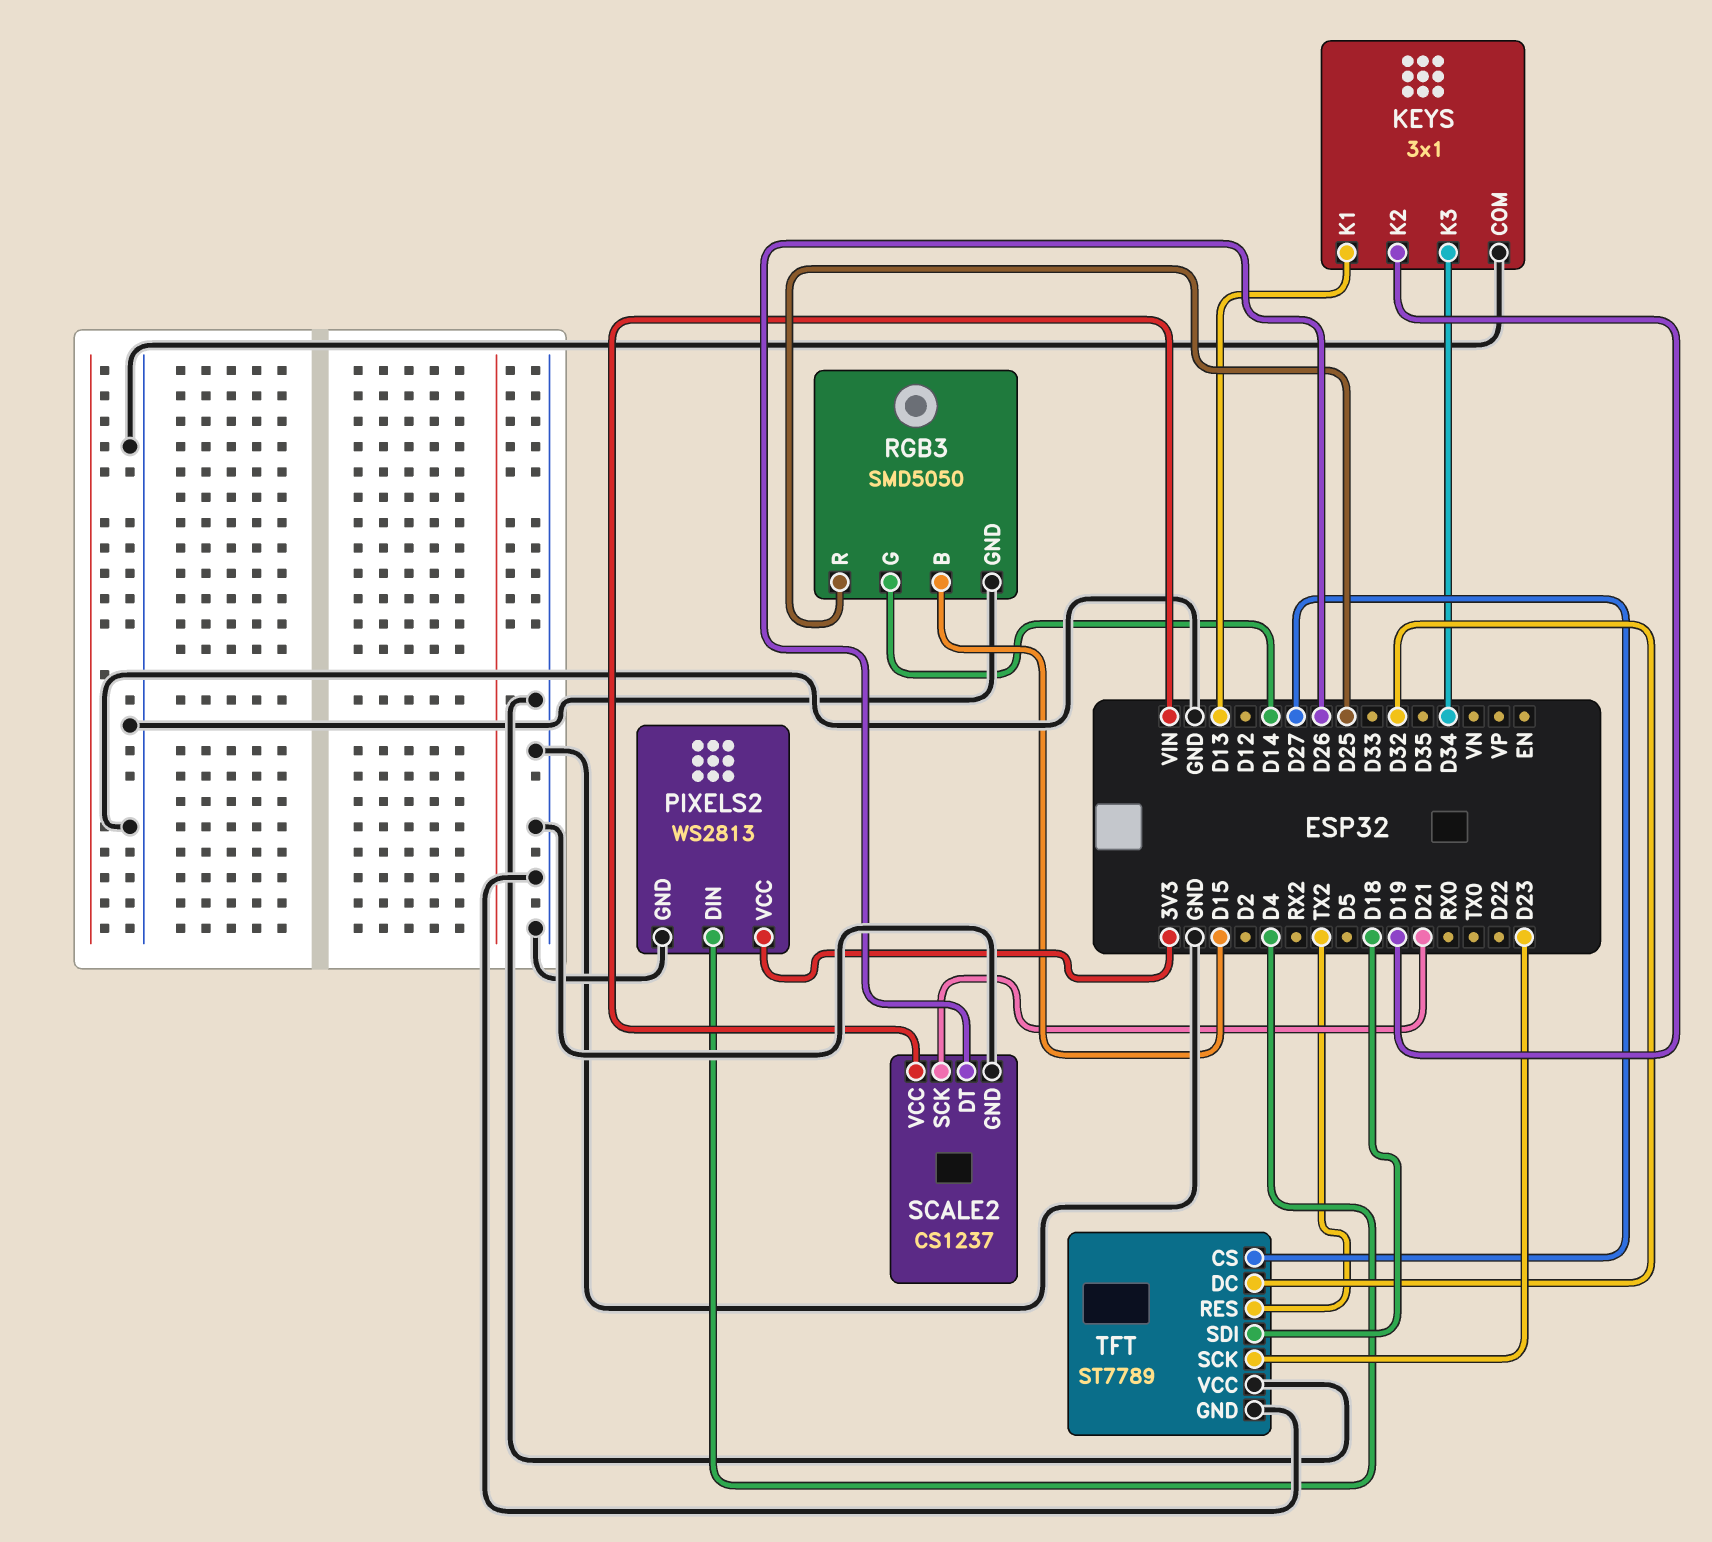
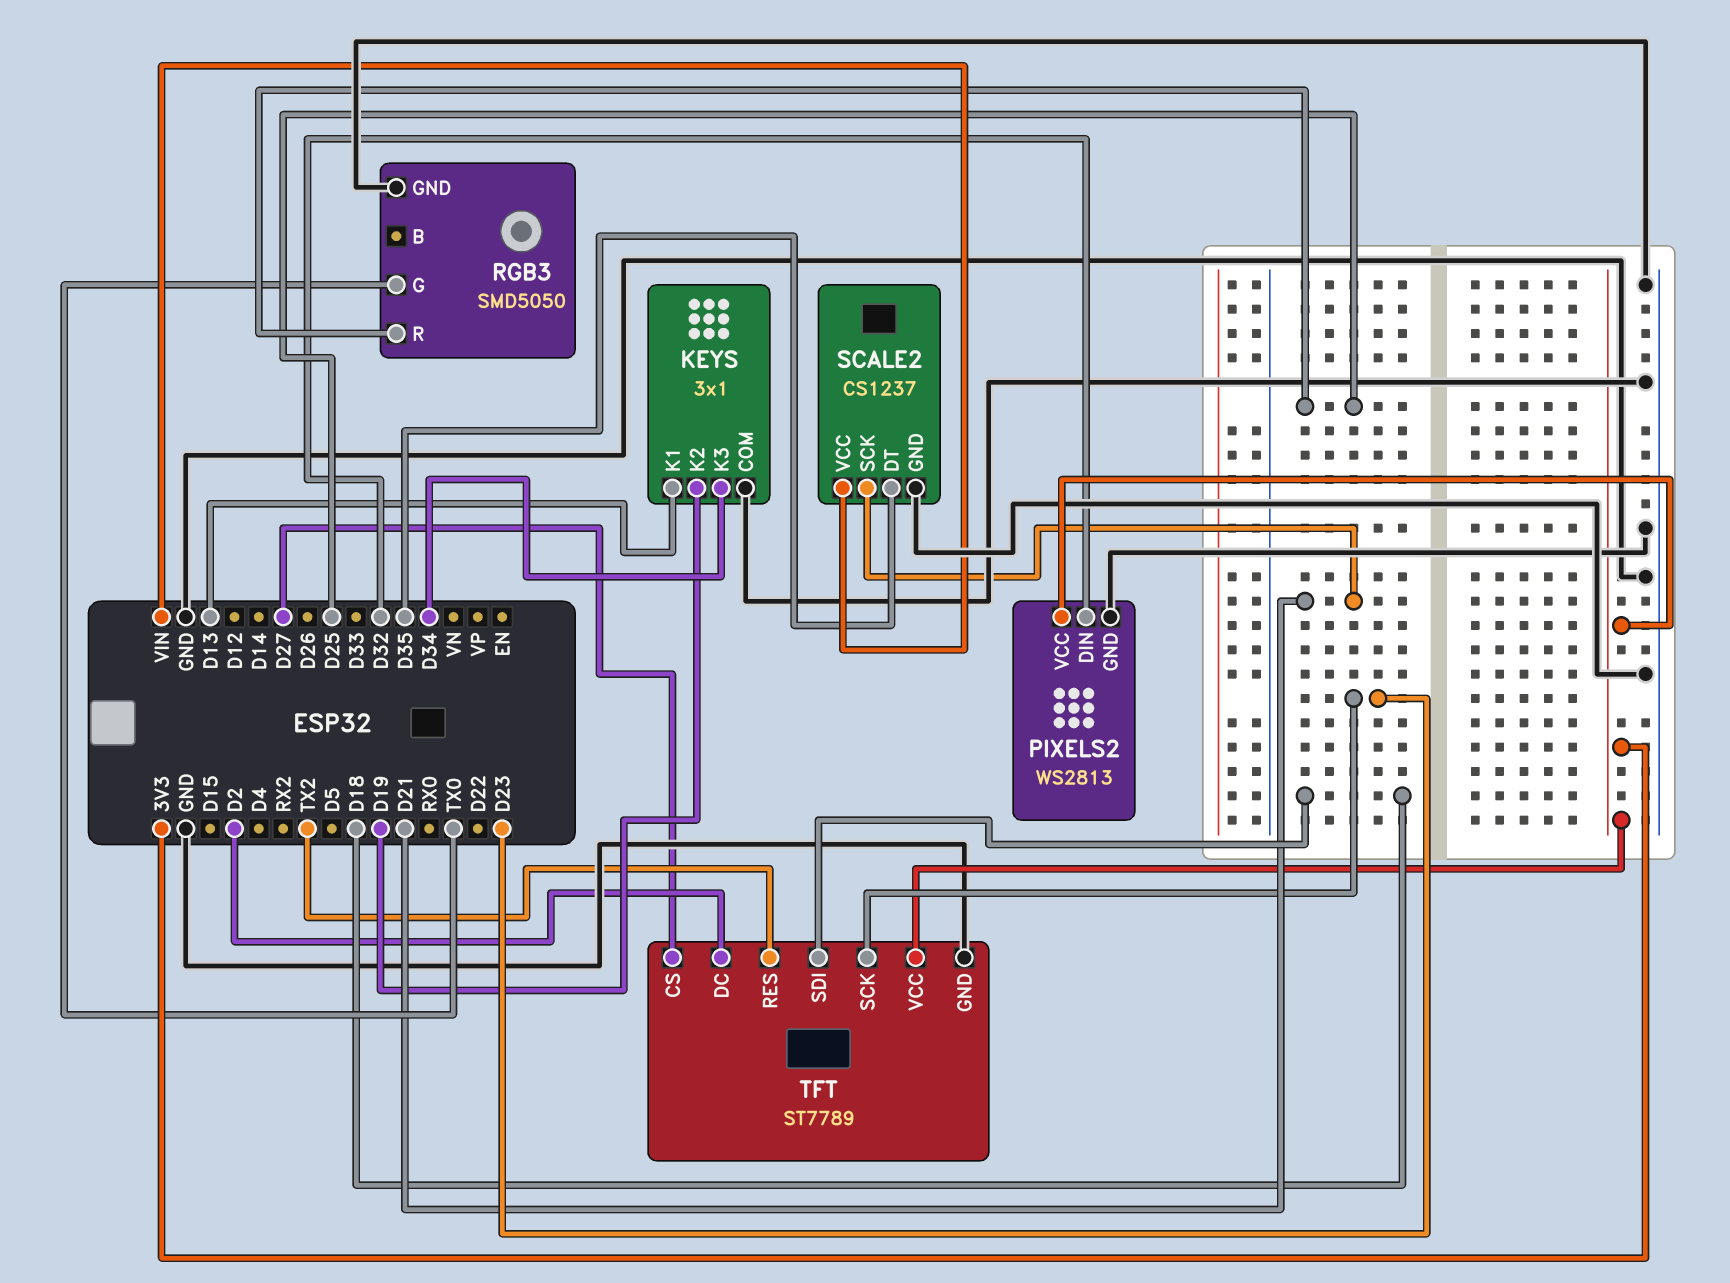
PIXELS2 pin DIN: D4 -> D32
RGB3 pin B: D15 -> none
RGB3 pin G: D14 -> TX0
SCALE2 pin DT: D26 -> D35
TFT pin DC: D32 -> D2
TFT pin VCC: GND -> 3V3

